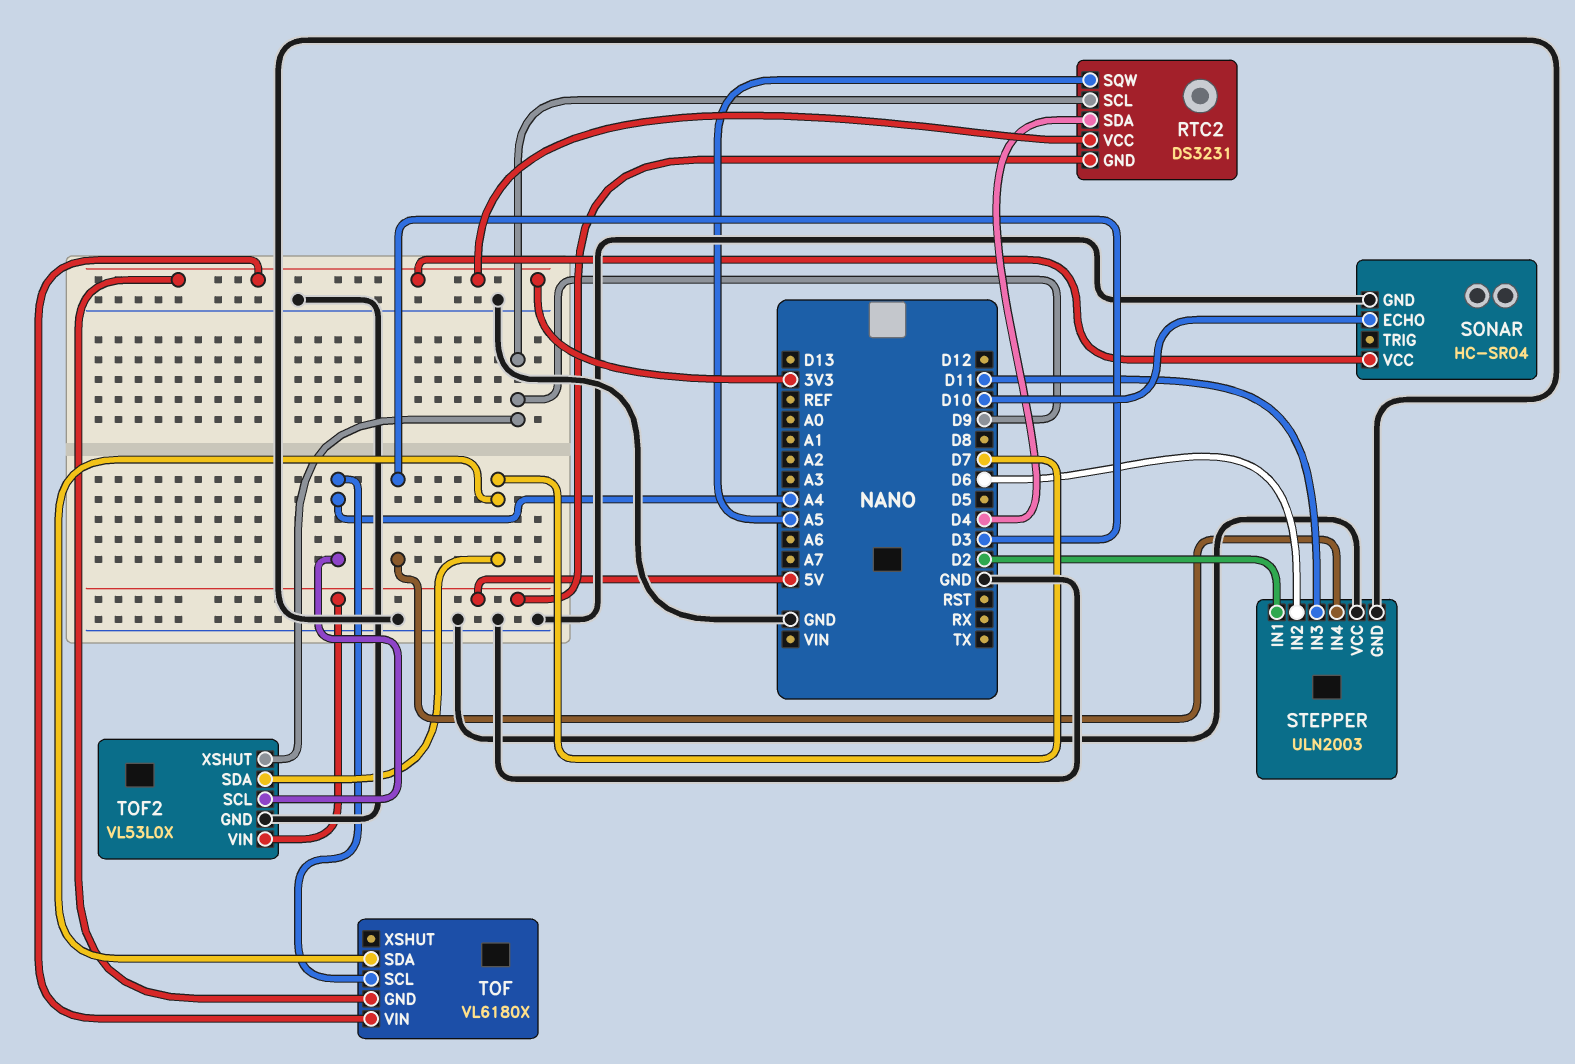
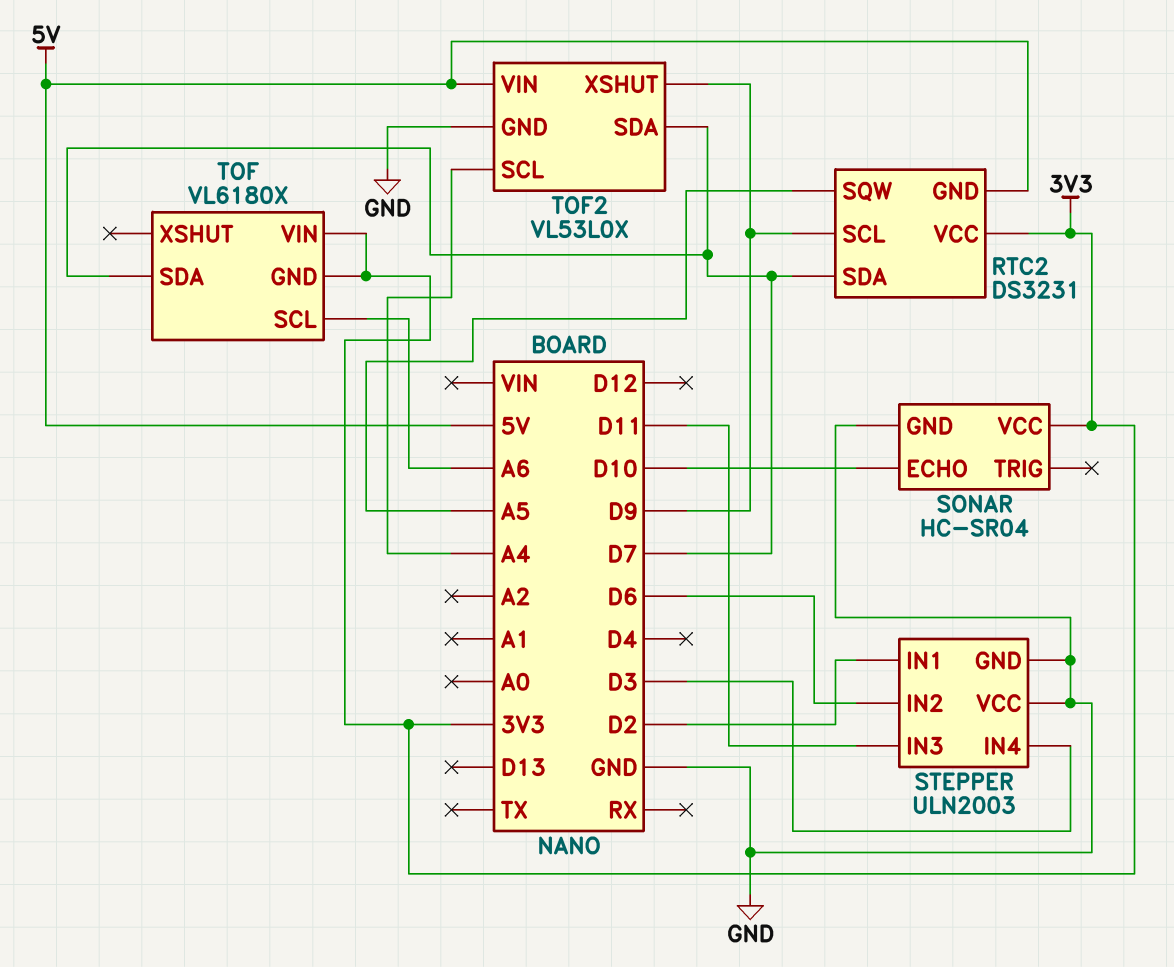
RTC2 pin SDA: D4 -> D7
TOF pin SCL: A4 -> A6

